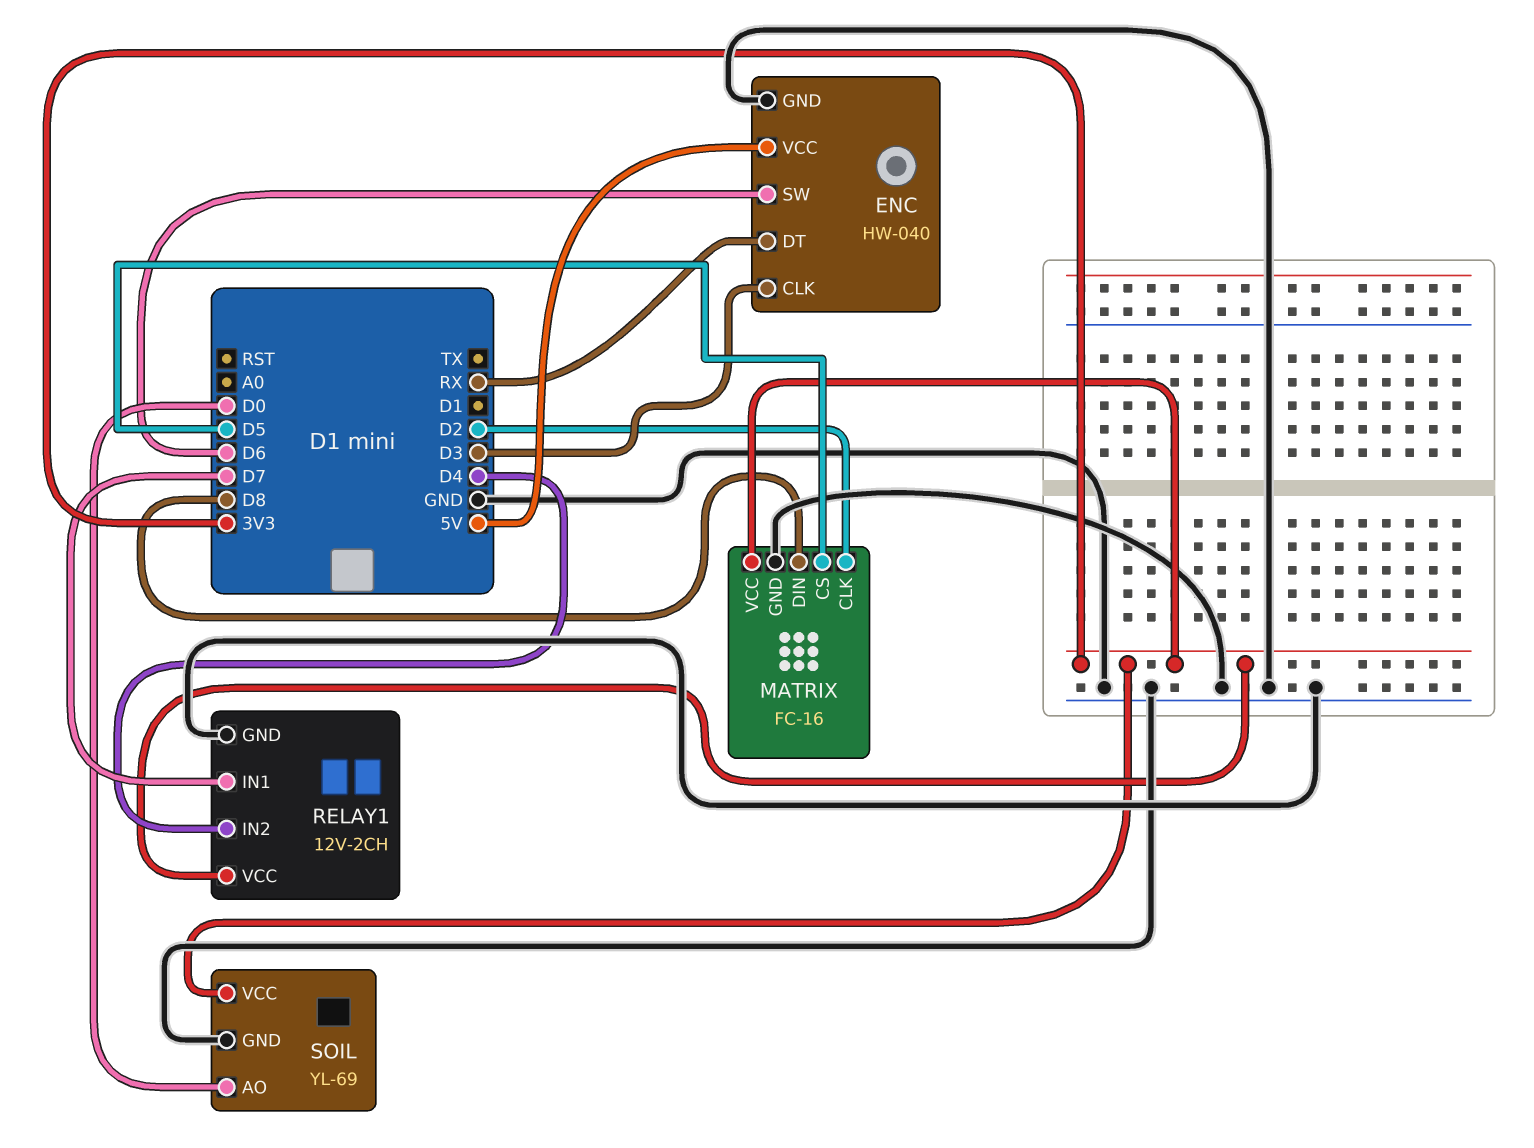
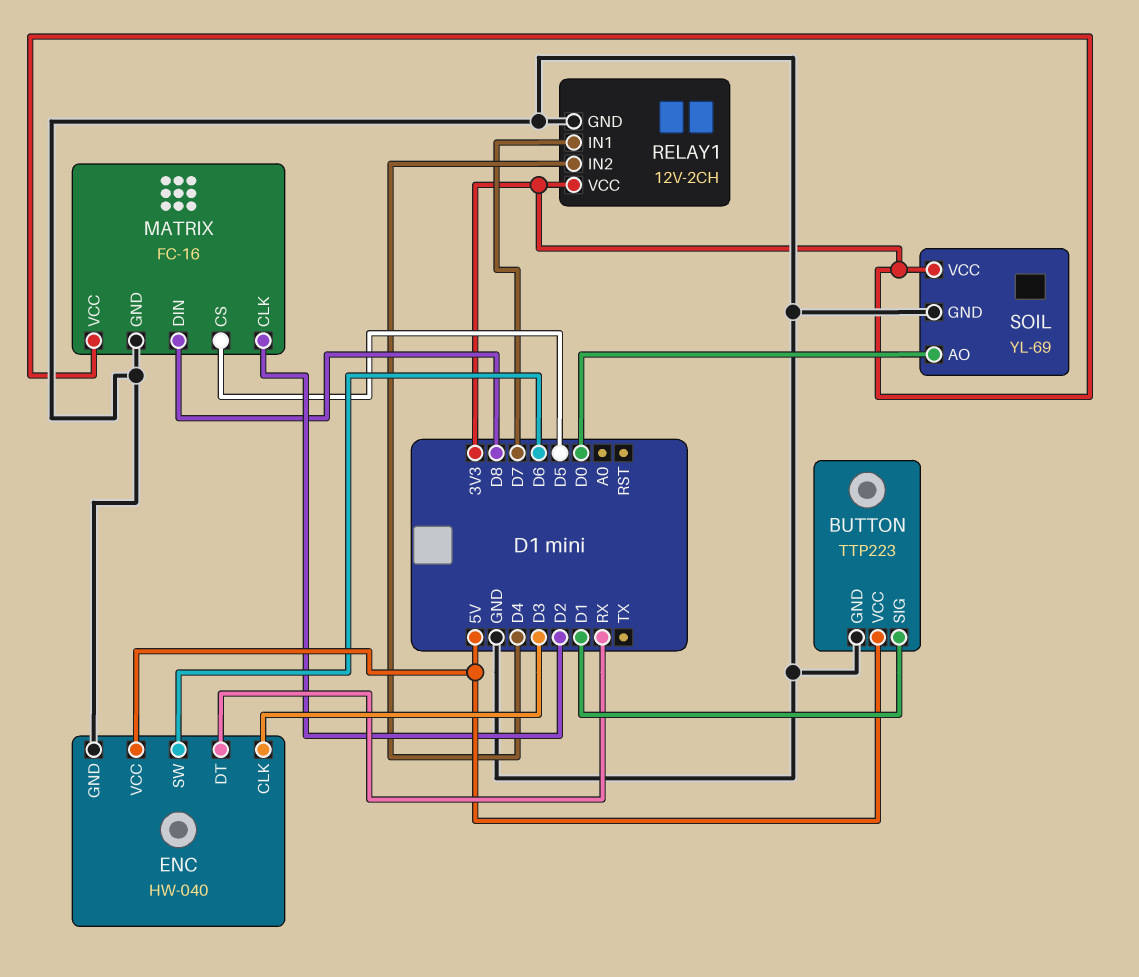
BUTTON: none -> TTP223
BUTTON pin GND: none -> GND
BUTTON pin SIG: none -> D1
BUTTON pin VCC: none -> 5V

